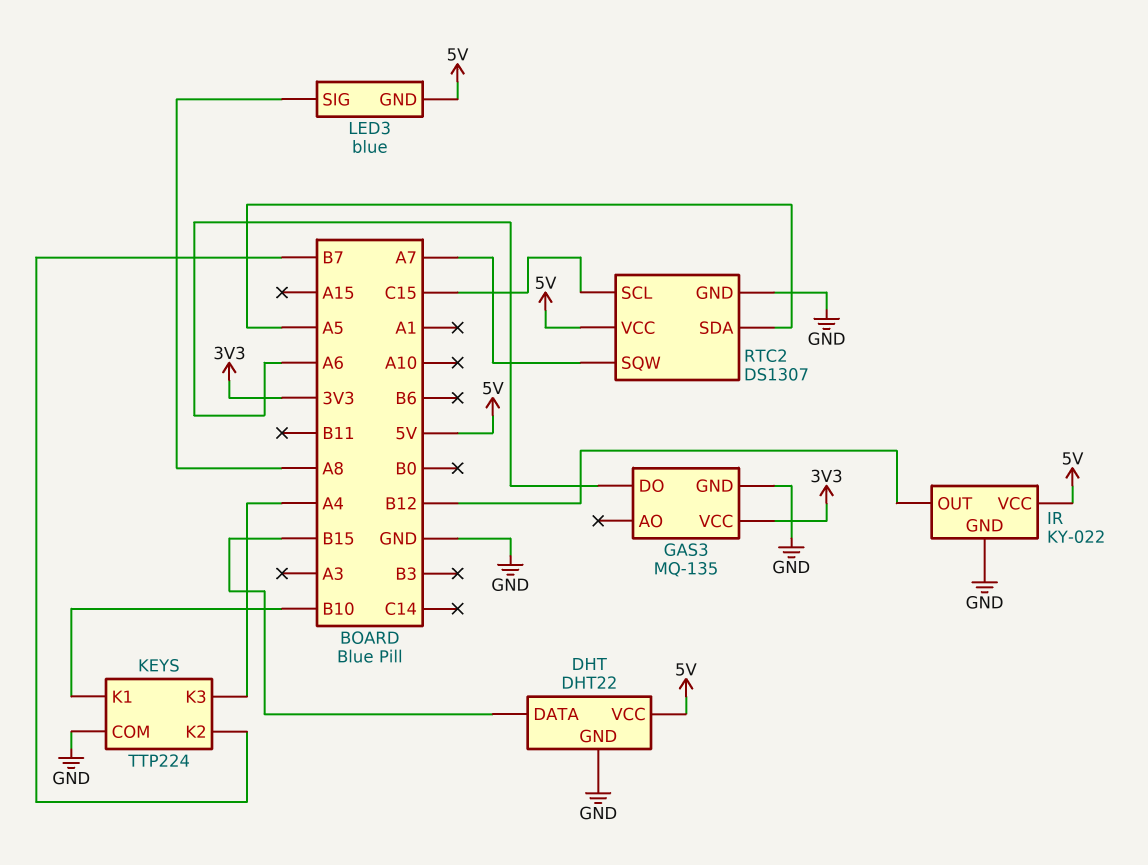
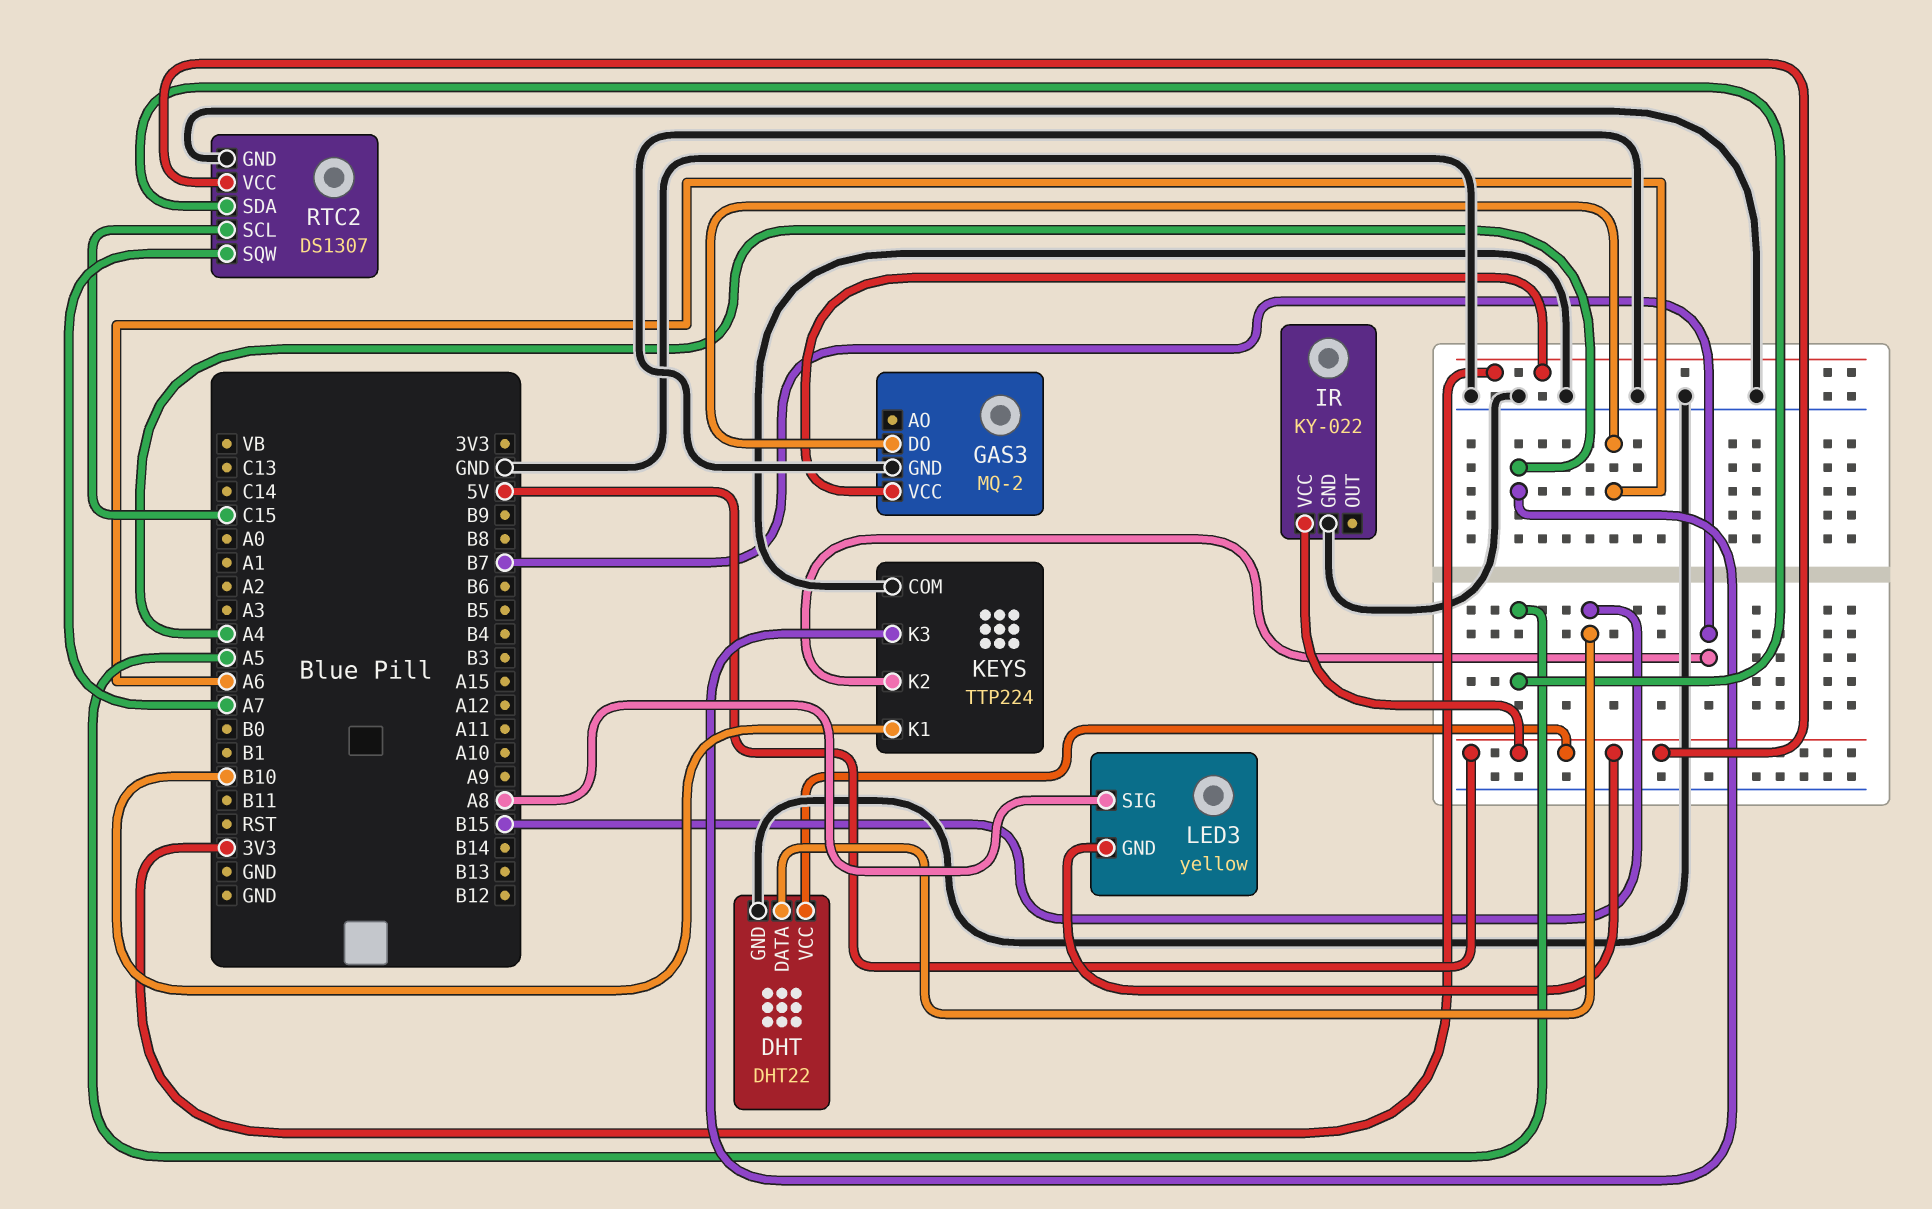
GAS3: MQ-135 -> MQ-2
IR pin OUT: B12 -> none
LED3: blue -> yellow

